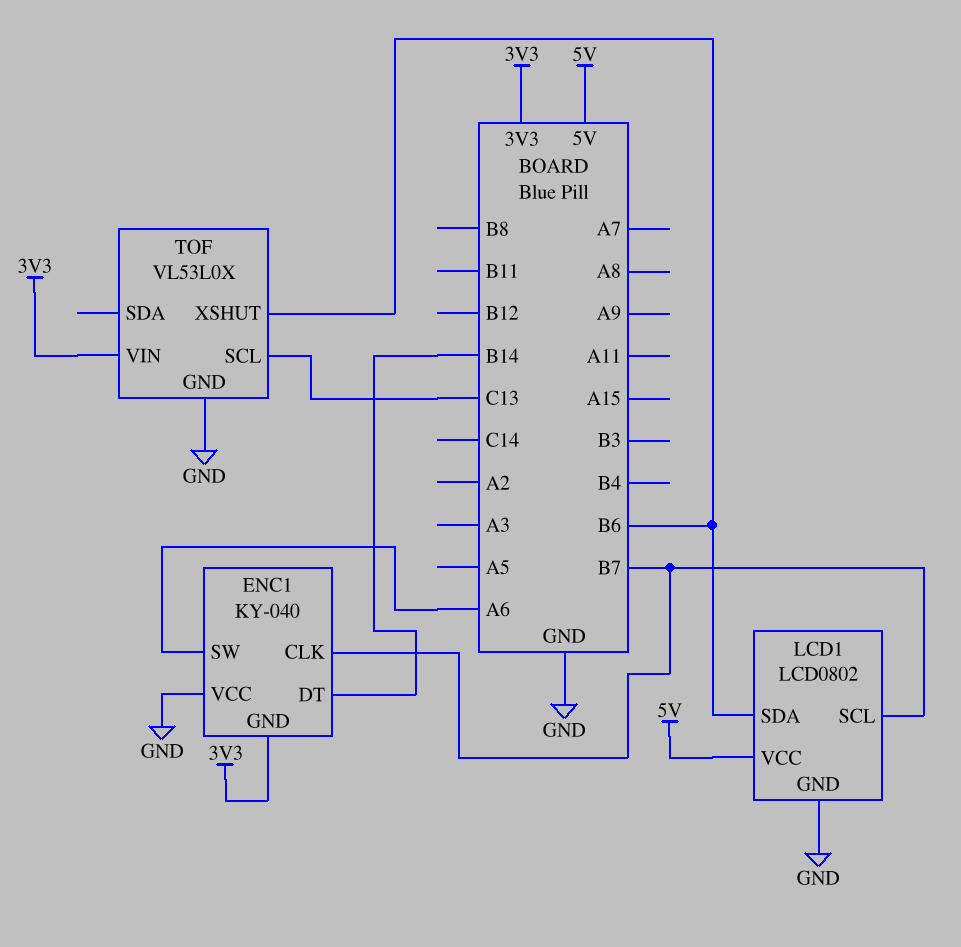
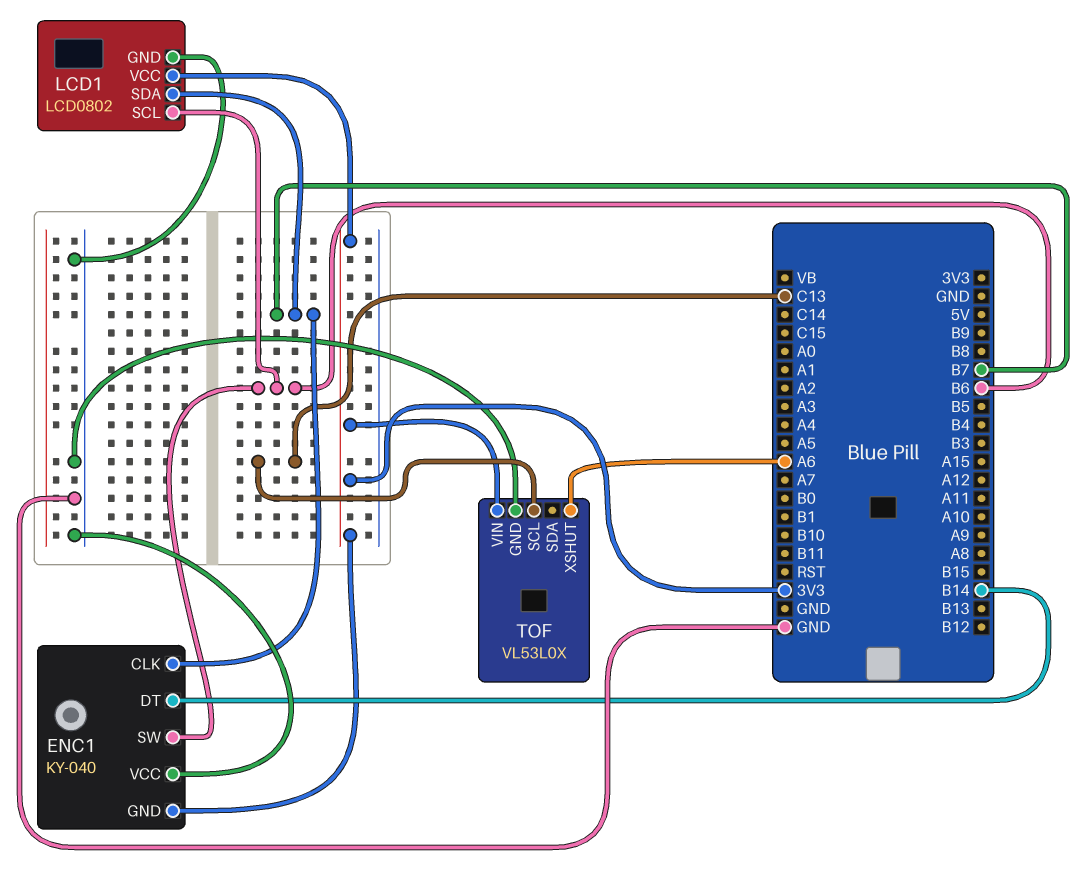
ENC1 pin SW: A6 -> B6
LCD1 pin SCL: B7 -> B6
LCD1 pin SDA: B6 -> B7
LCD1 pin VCC: 5V -> 3V3
TOF pin XSHUT: B6 -> A6

